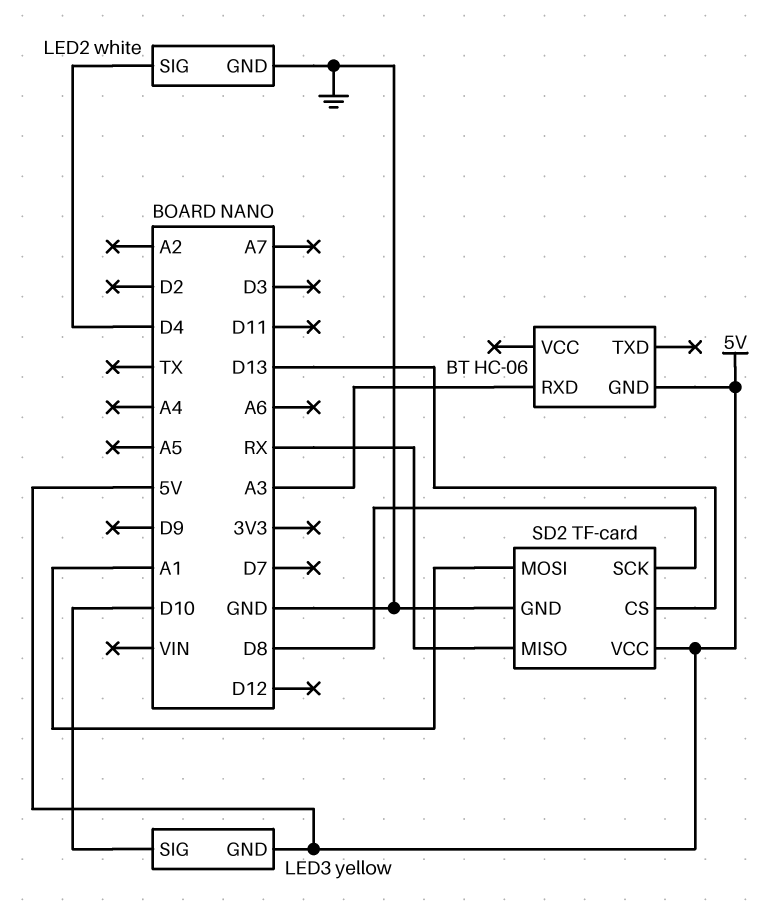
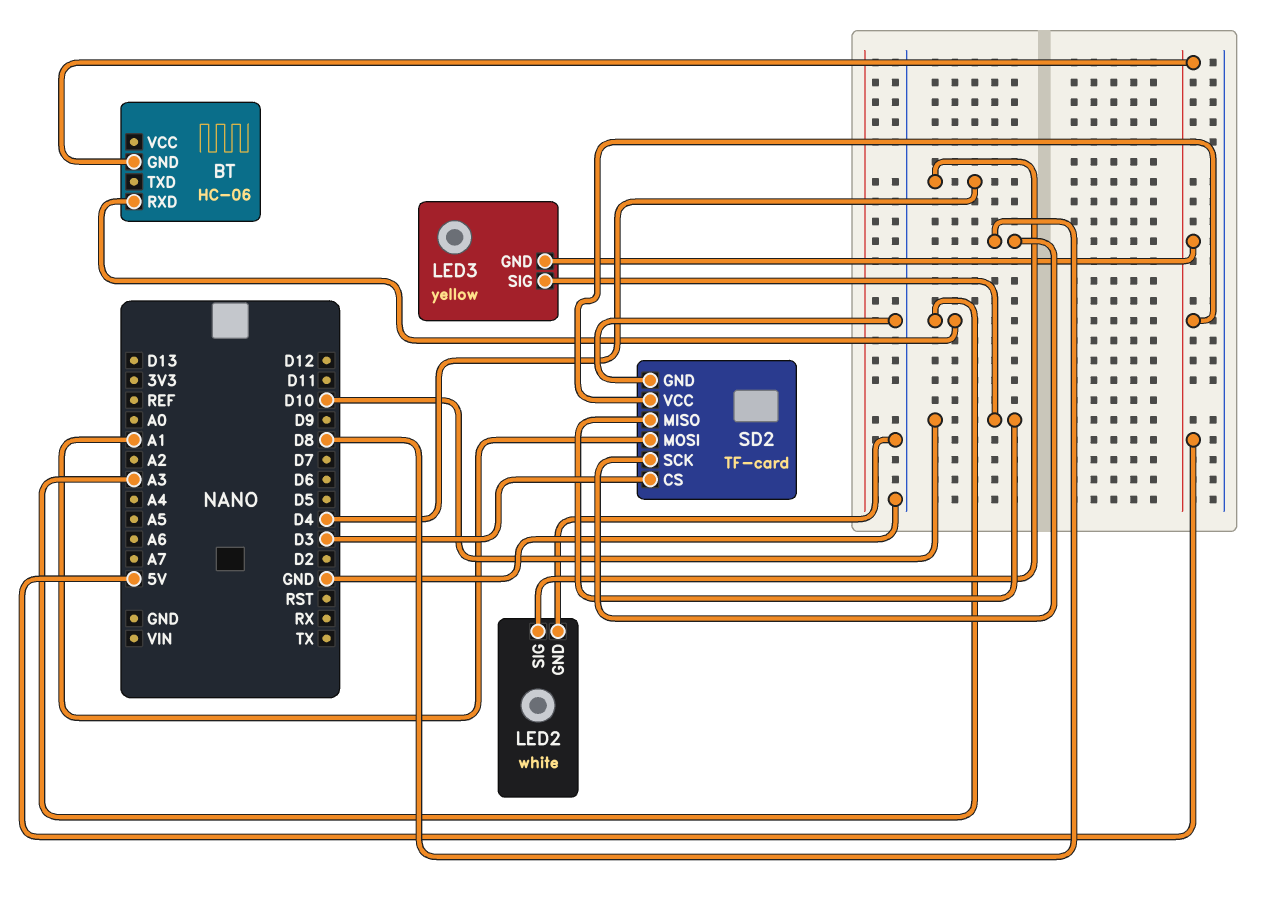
SD2 pin CS: D13 -> D3
SD2 pin MISO: RX -> D10

